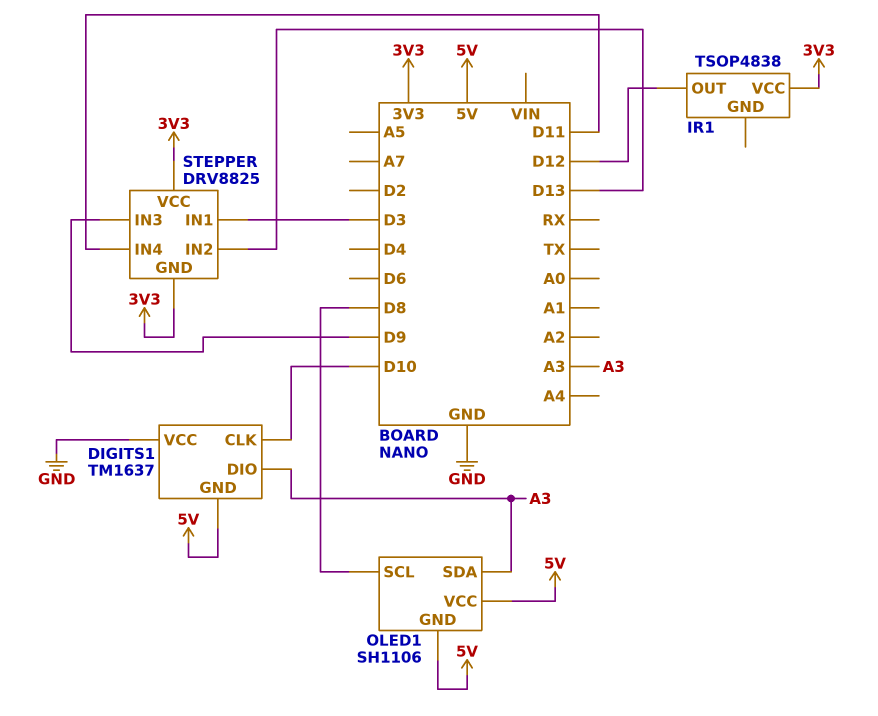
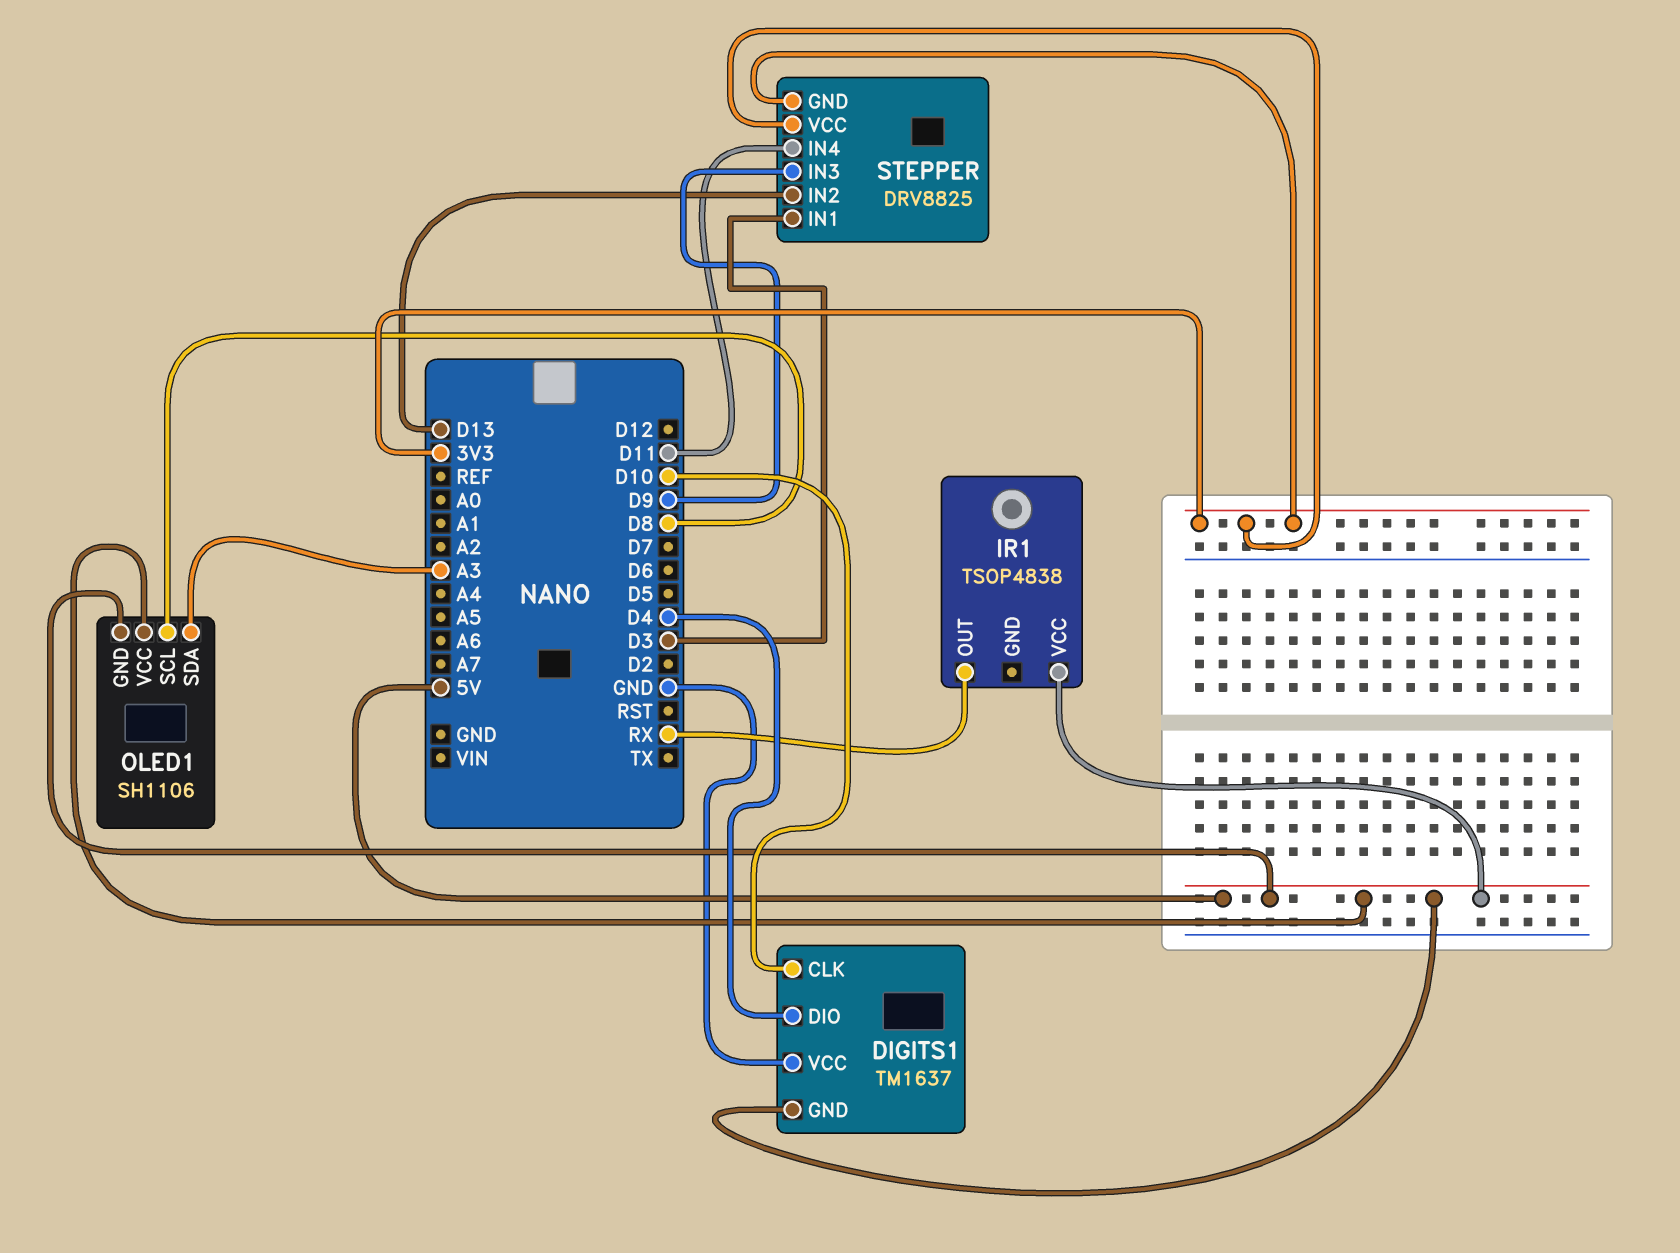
DIGITS1 pin DIO: A3 -> D4
IR1 pin OUT: D12 -> RX
IR1 pin VCC: 3V3 -> 5V

